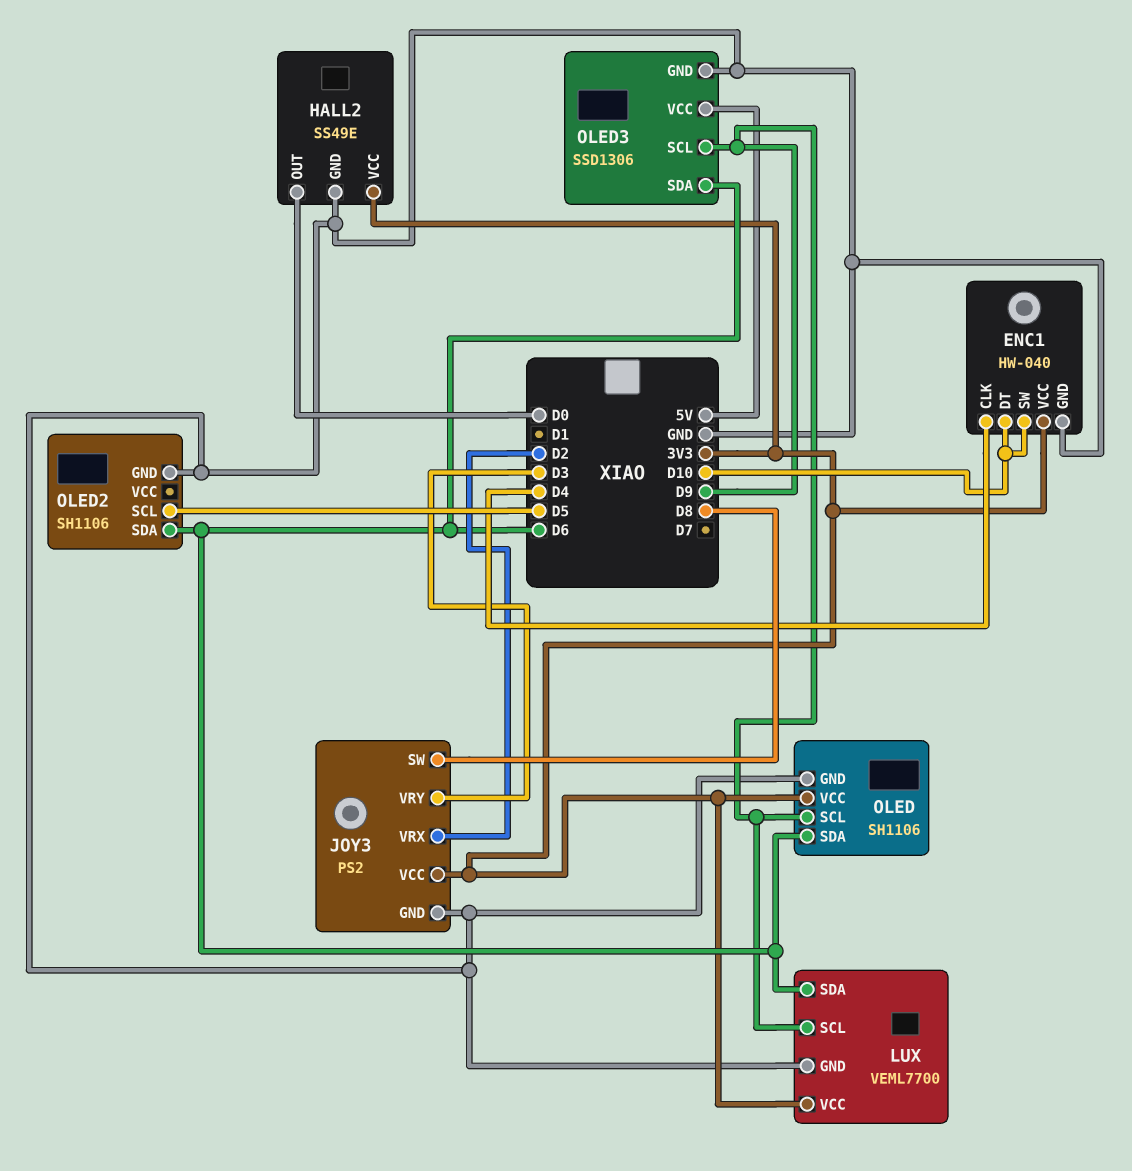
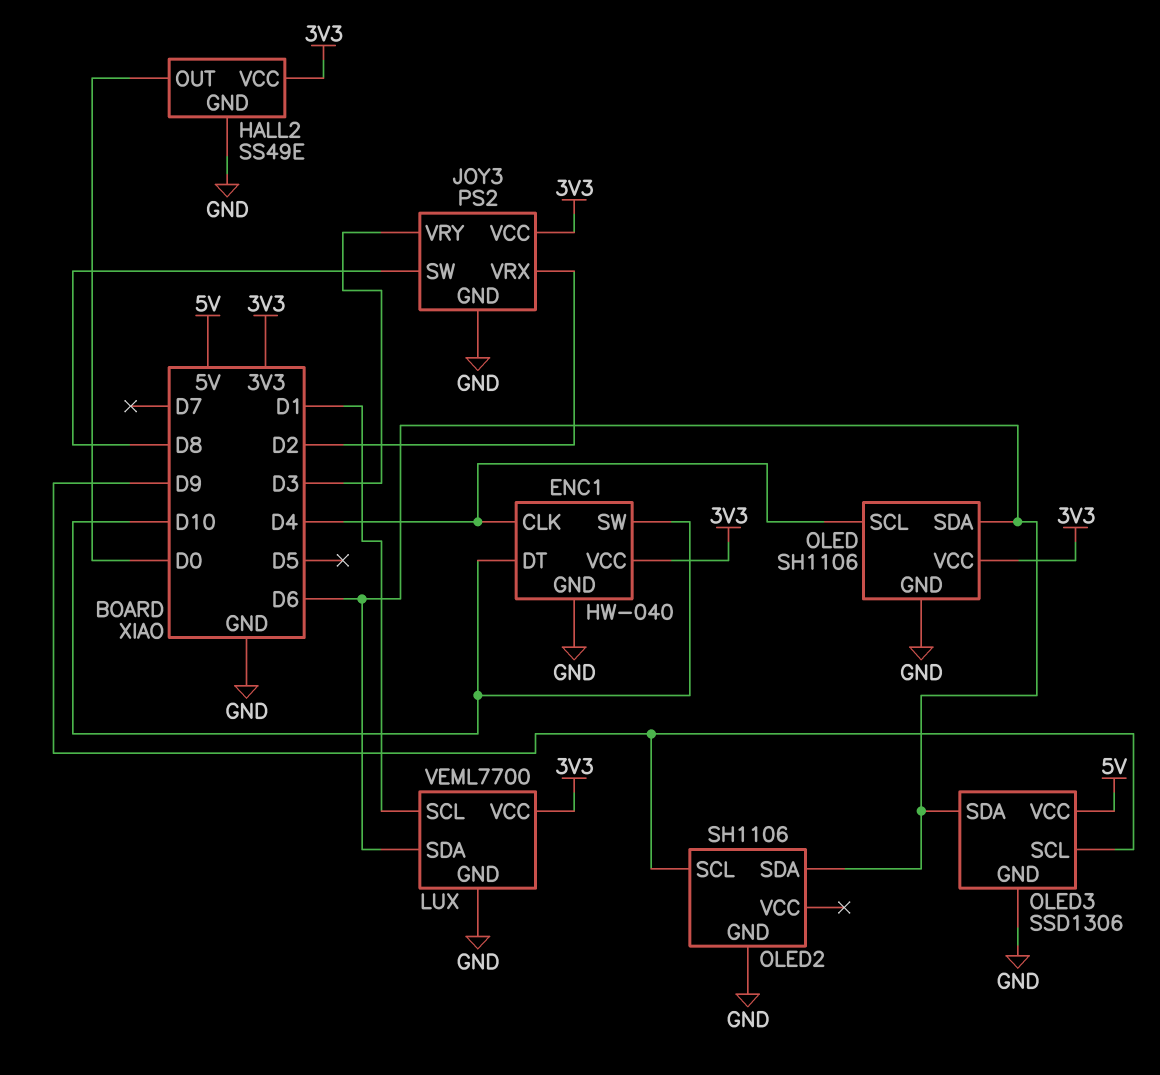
LUX pin SCL: D9 -> D1
OLED pin SCL: D9 -> D4
OLED2 pin SCL: D5 -> D9

